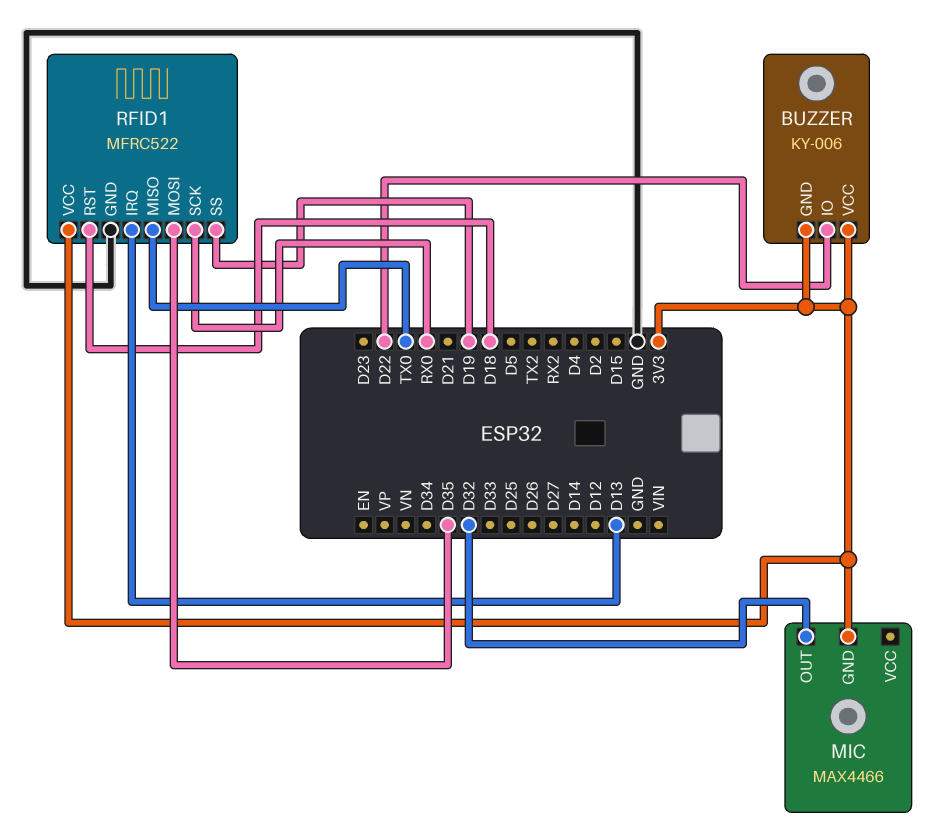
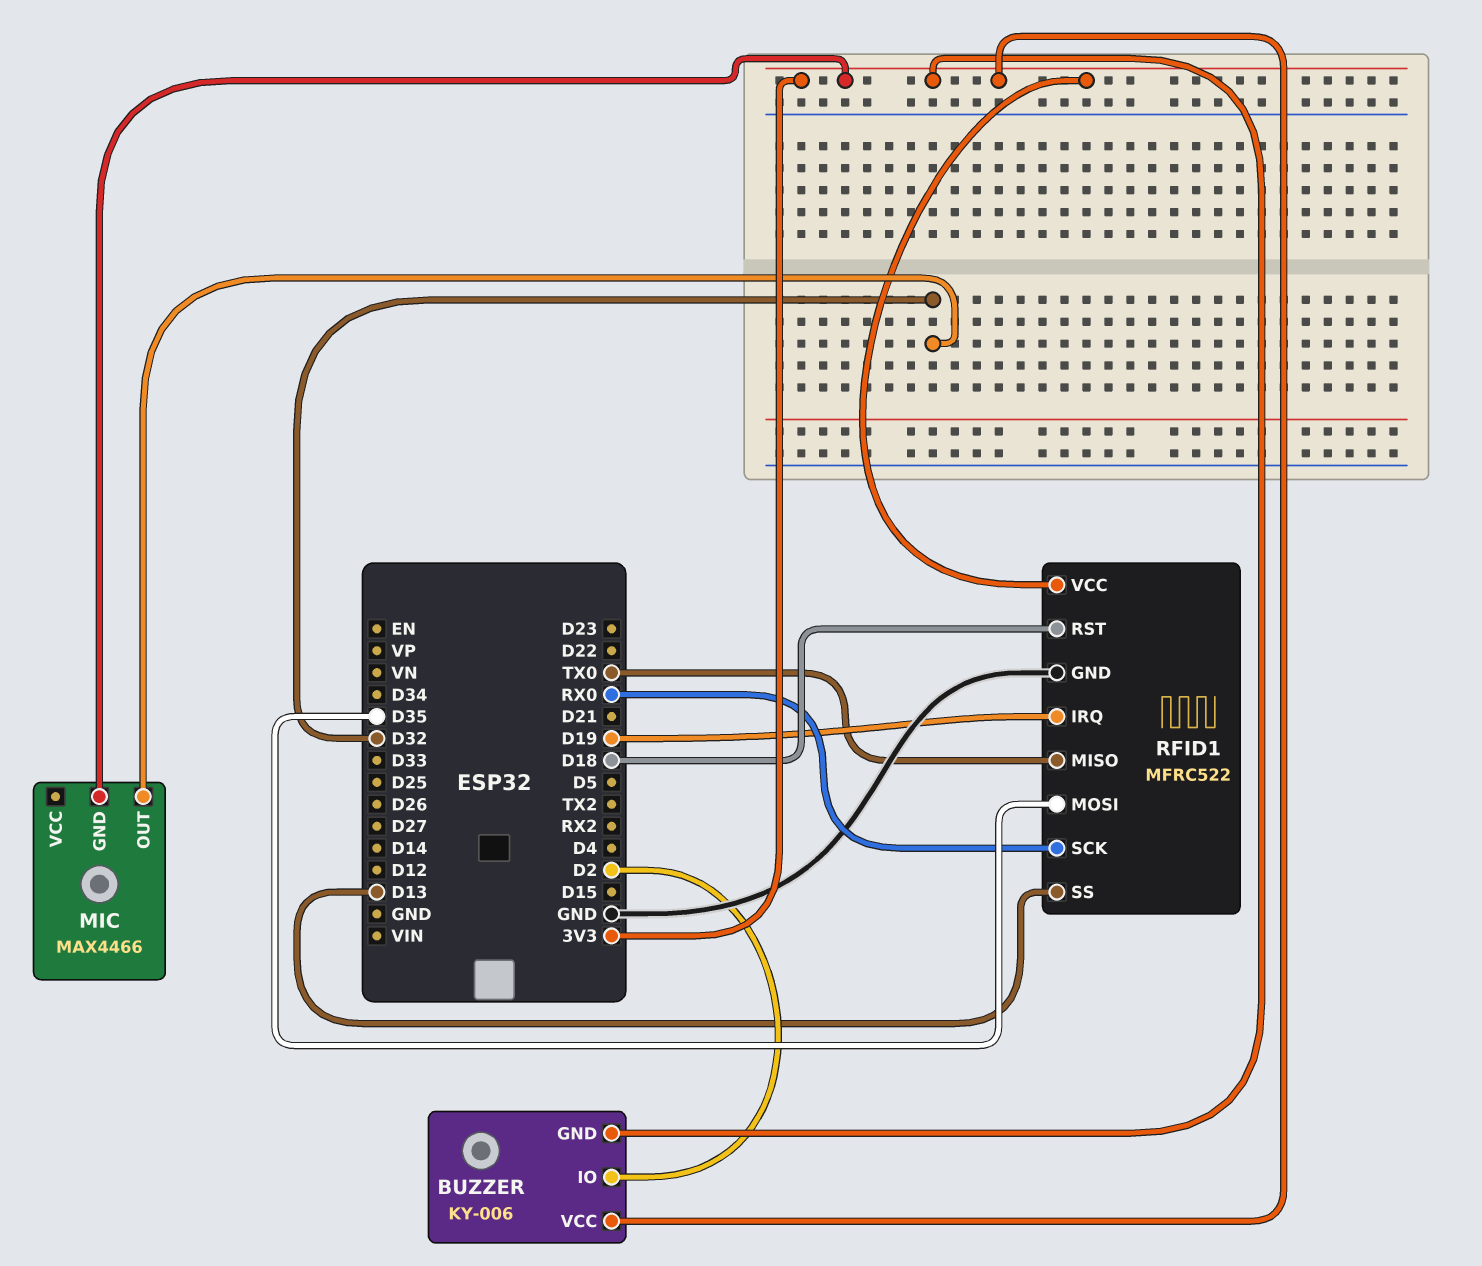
BUZZER pin IO: D22 -> D2
RFID1 pin IRQ: D13 -> D19
RFID1 pin SS: D19 -> D13

